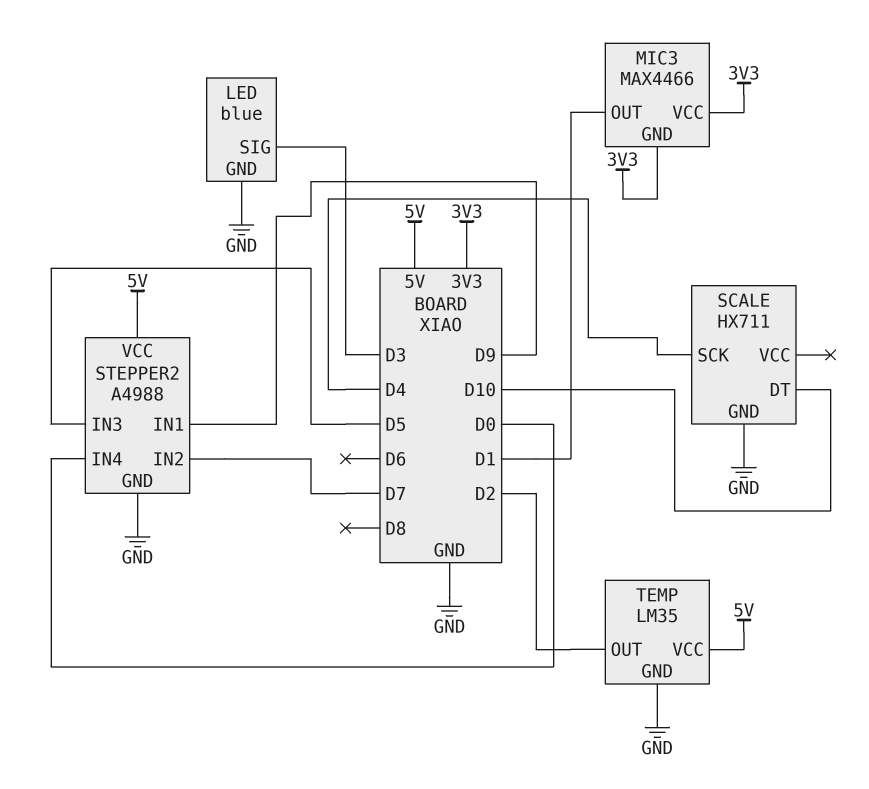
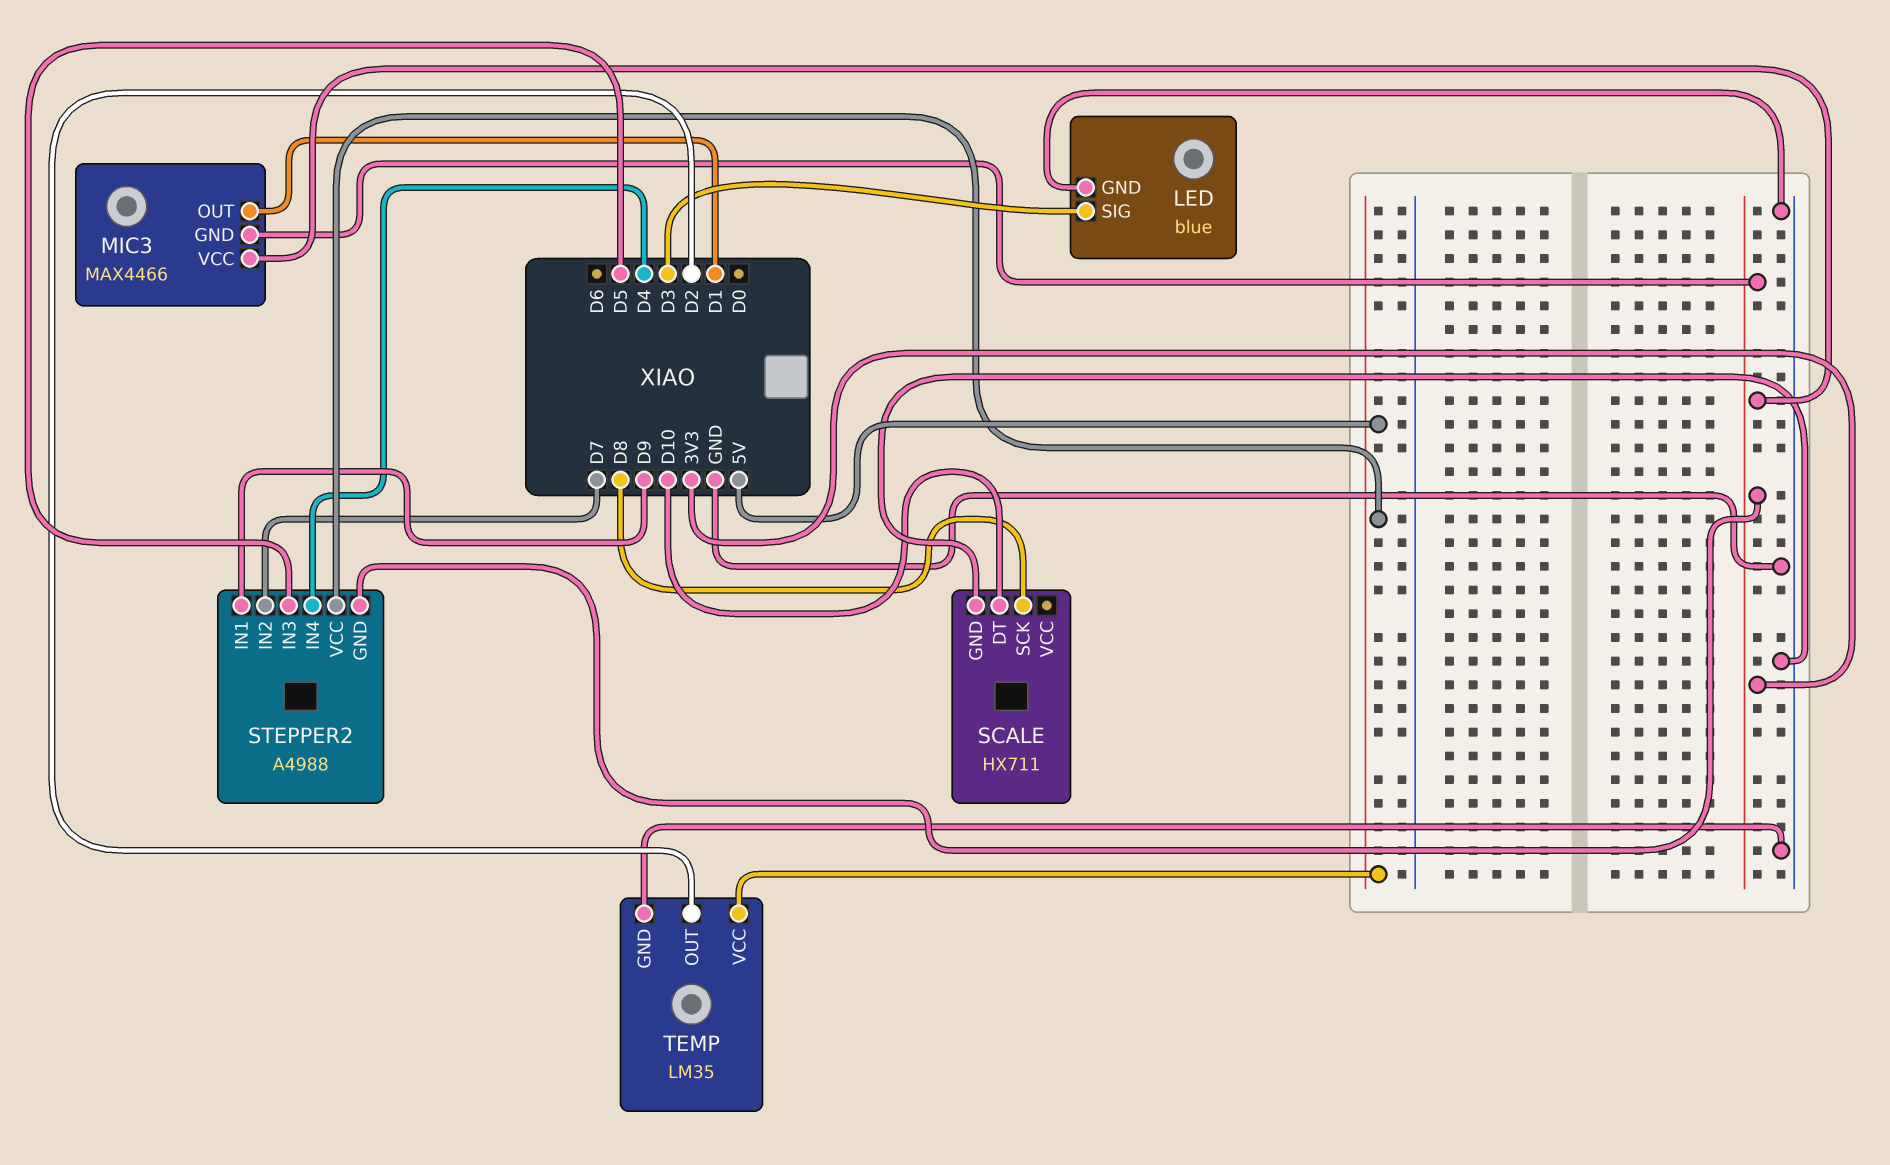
SCALE pin SCK: D4 -> D8
STEPPER2 pin GND: GND -> 3V3
STEPPER2 pin IN4: D0 -> D4

